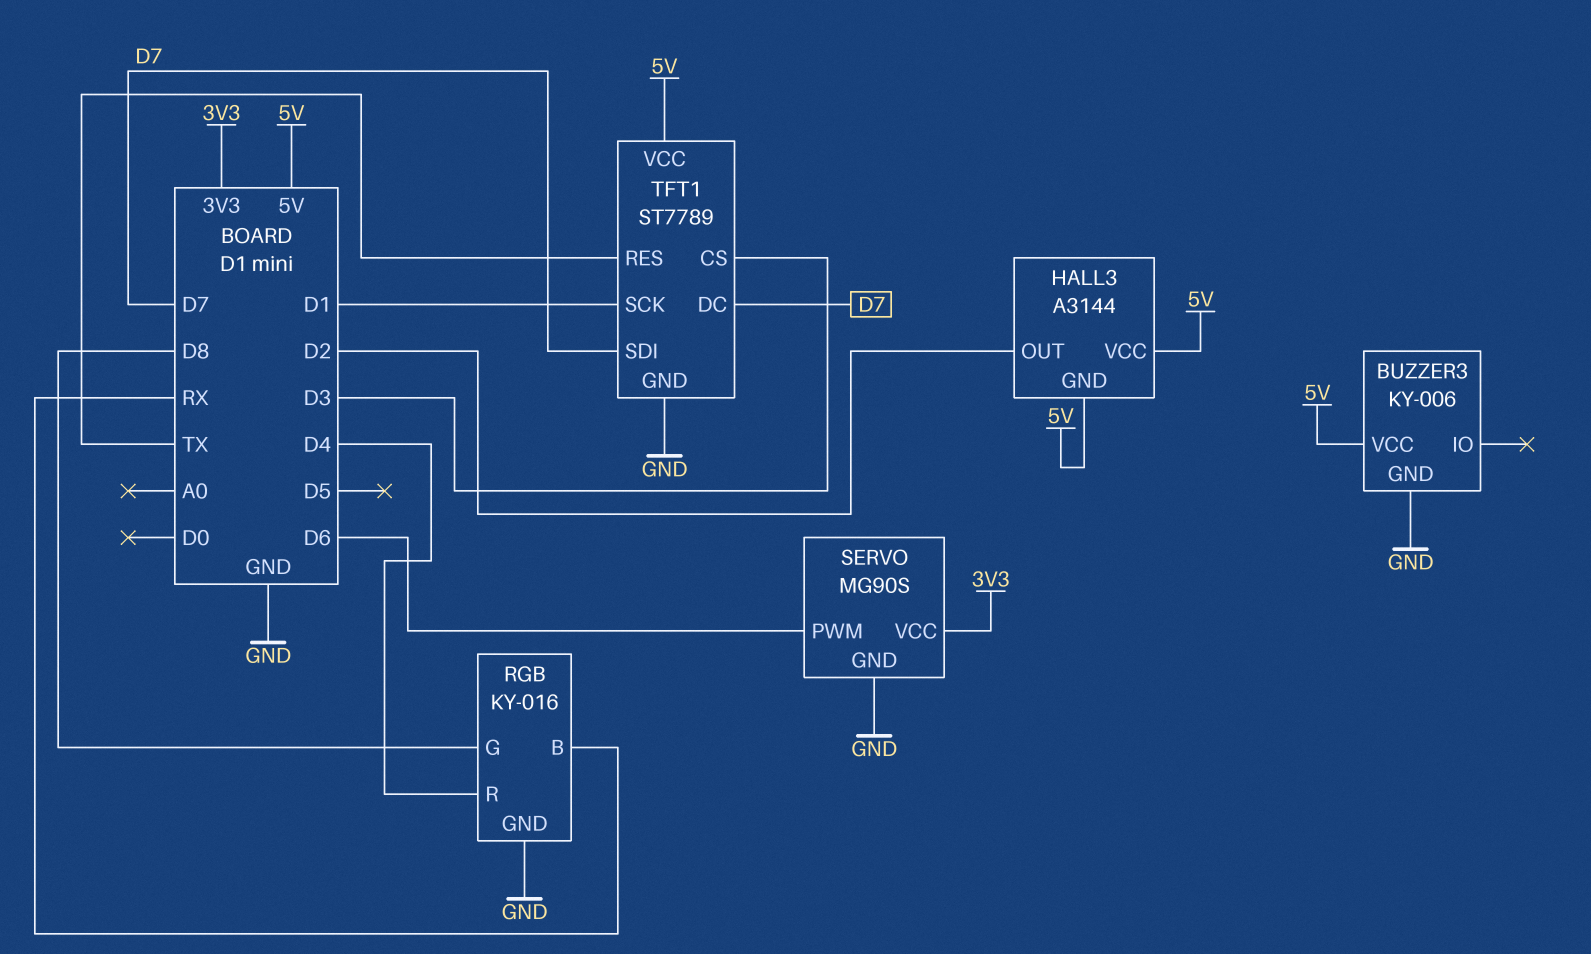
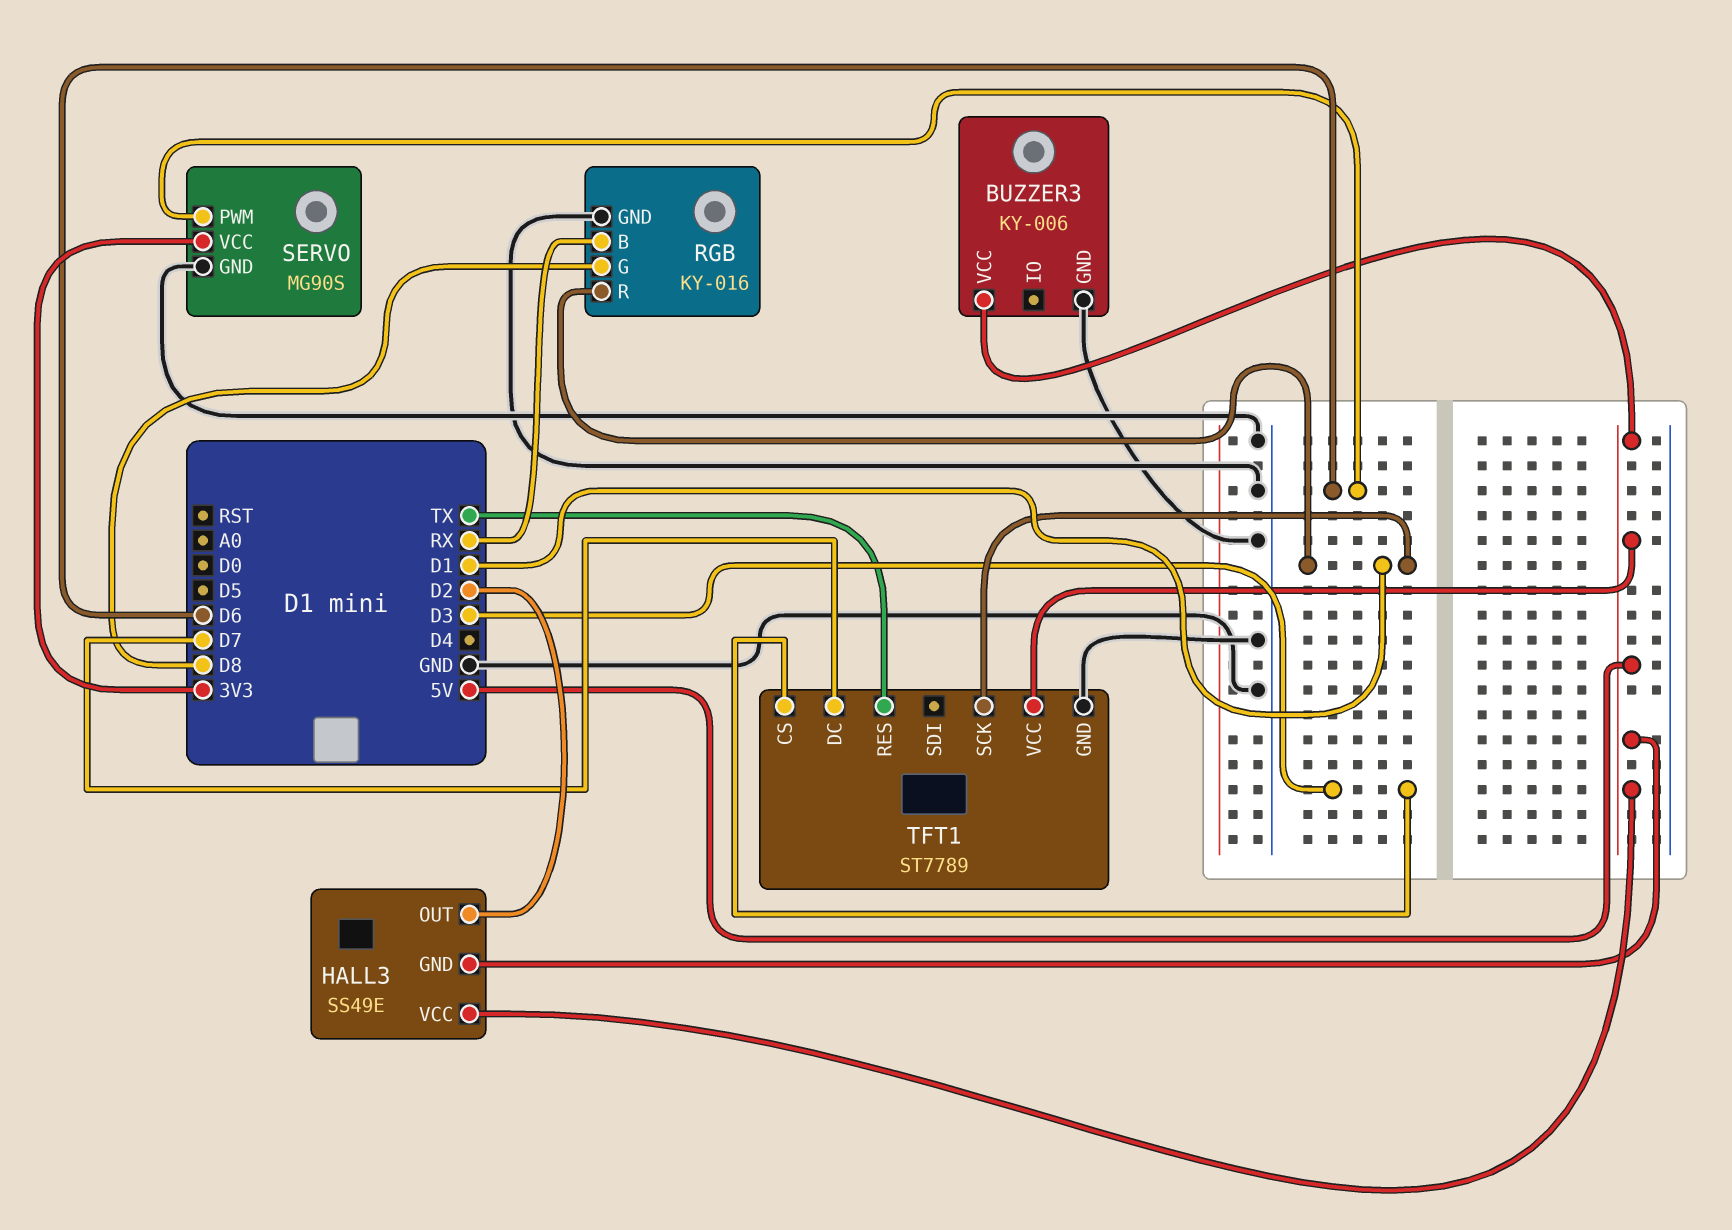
HALL3: A3144 -> SS49E
RGB pin R: D4 -> D1
TFT1 pin SDI: D7 -> none

